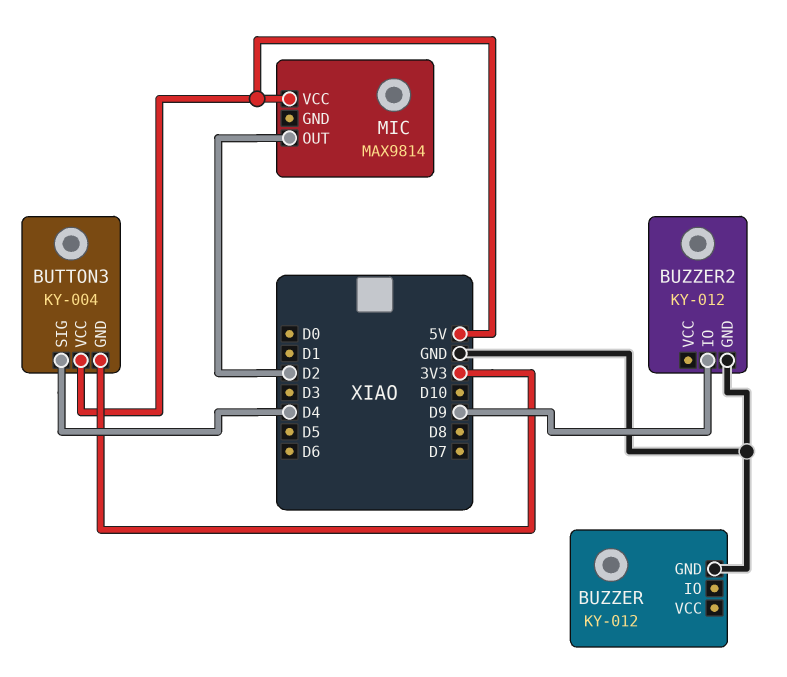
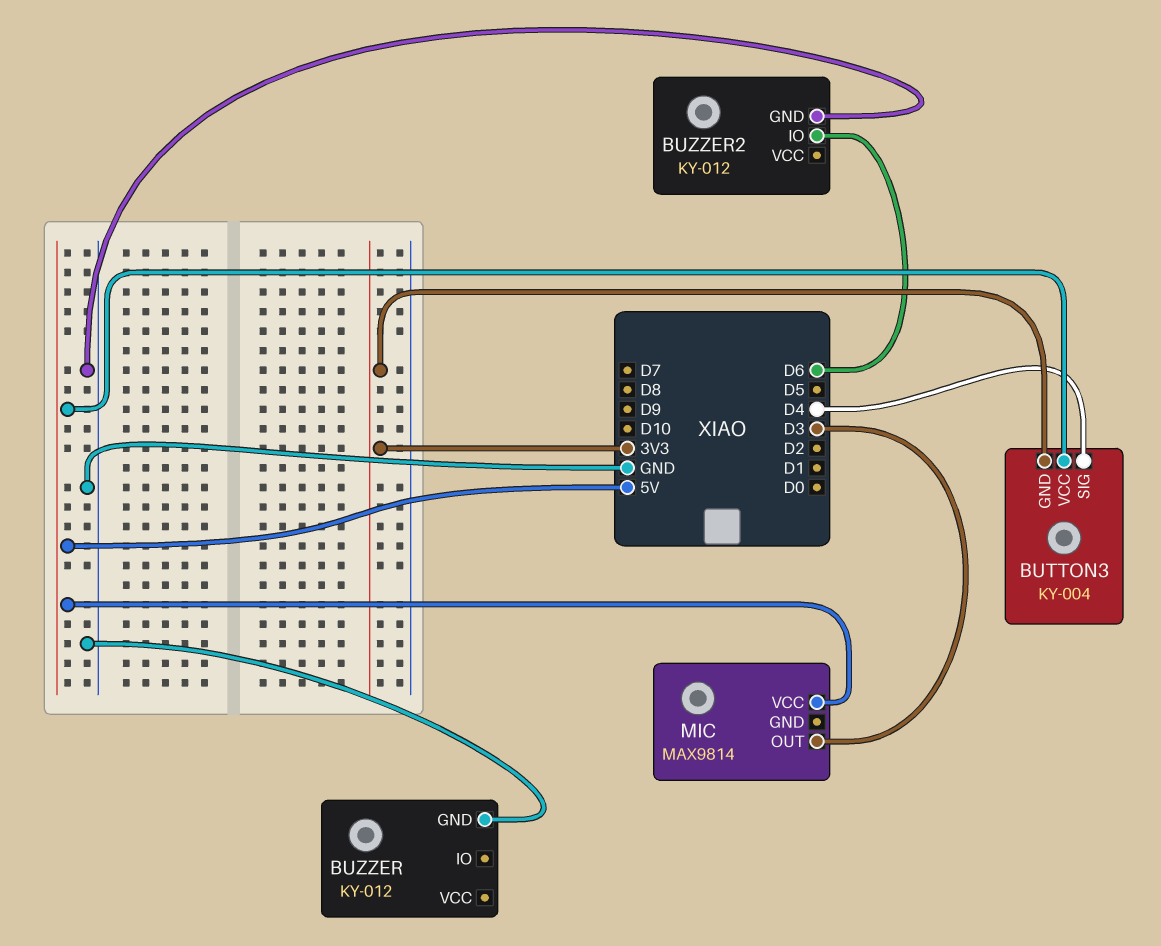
BUZZER2 pin IO: D9 -> D6
MIC pin OUT: D2 -> D3

